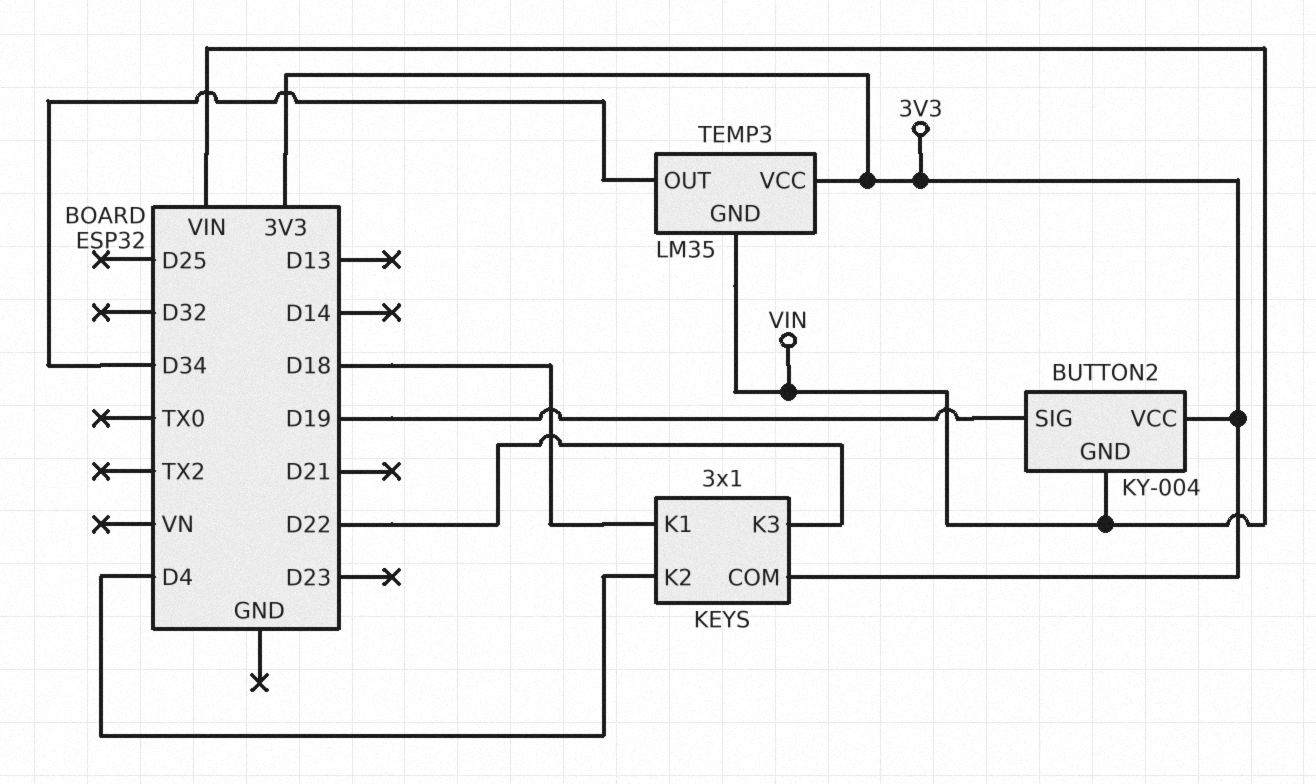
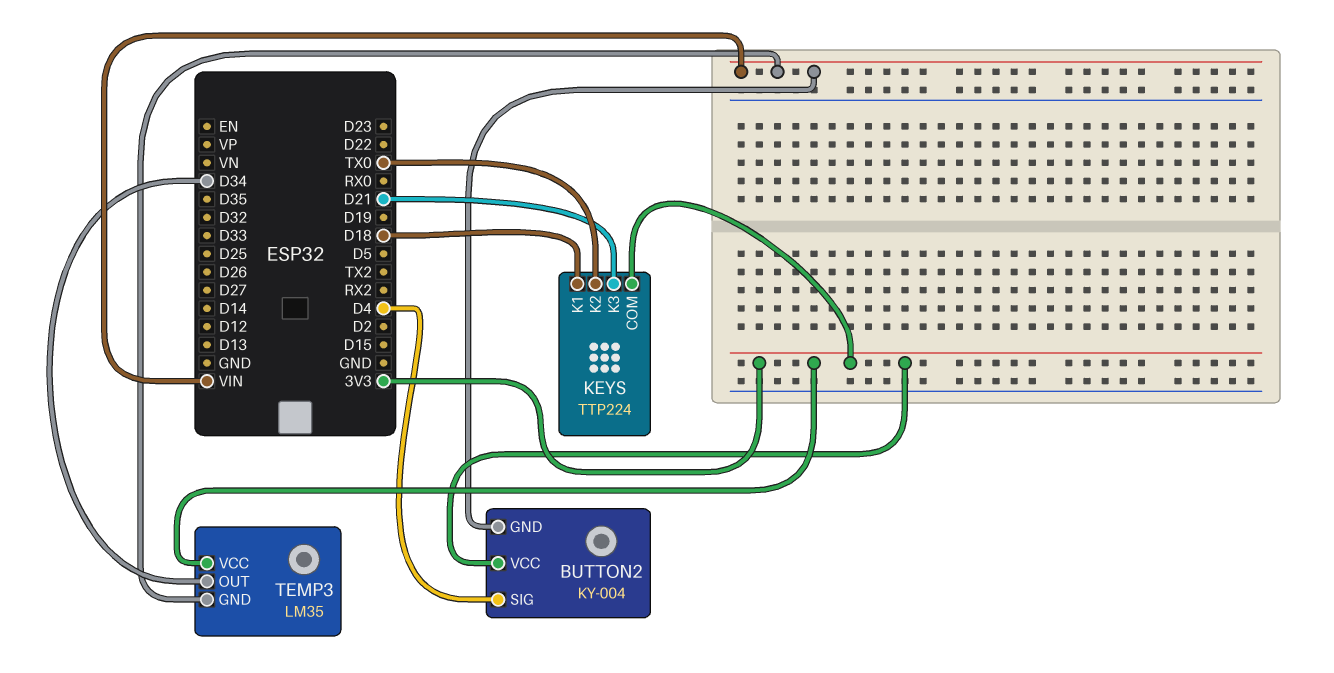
BUTTON2 pin SIG: D19 -> D4
KEYS: 3x1 -> TTP224
KEYS pin K2: D4 -> TX0
KEYS pin K3: D22 -> D21

